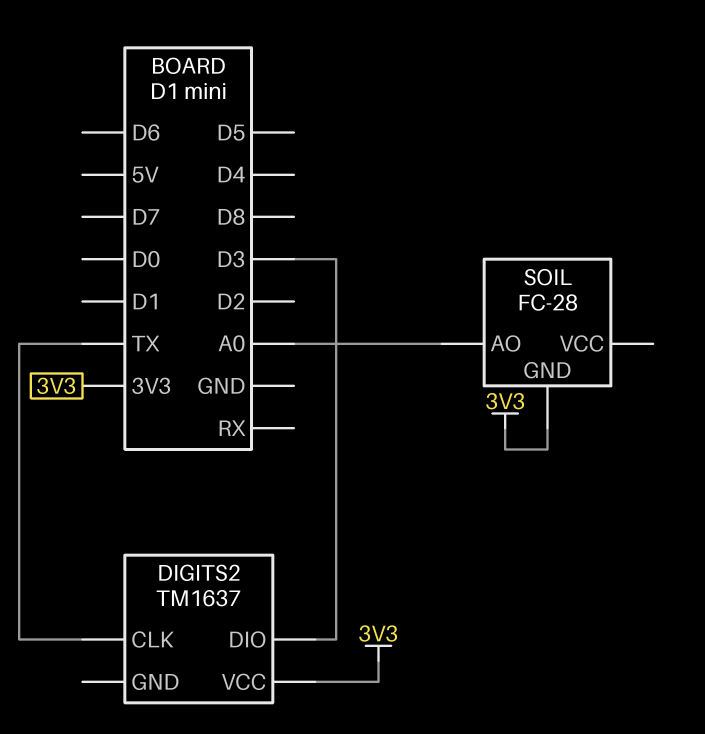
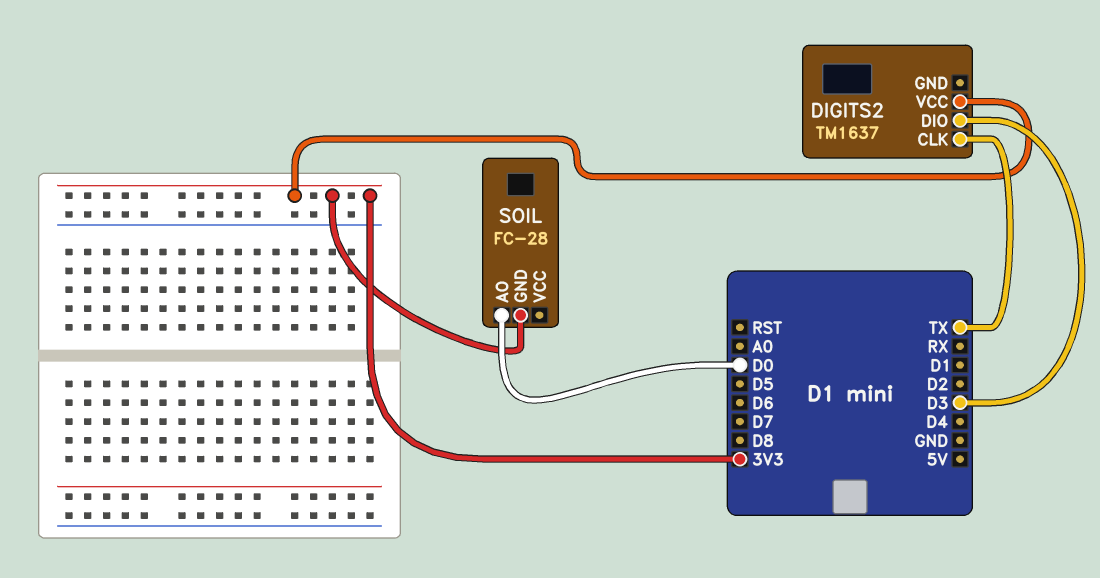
SOIL pin AO: A0 -> D0

